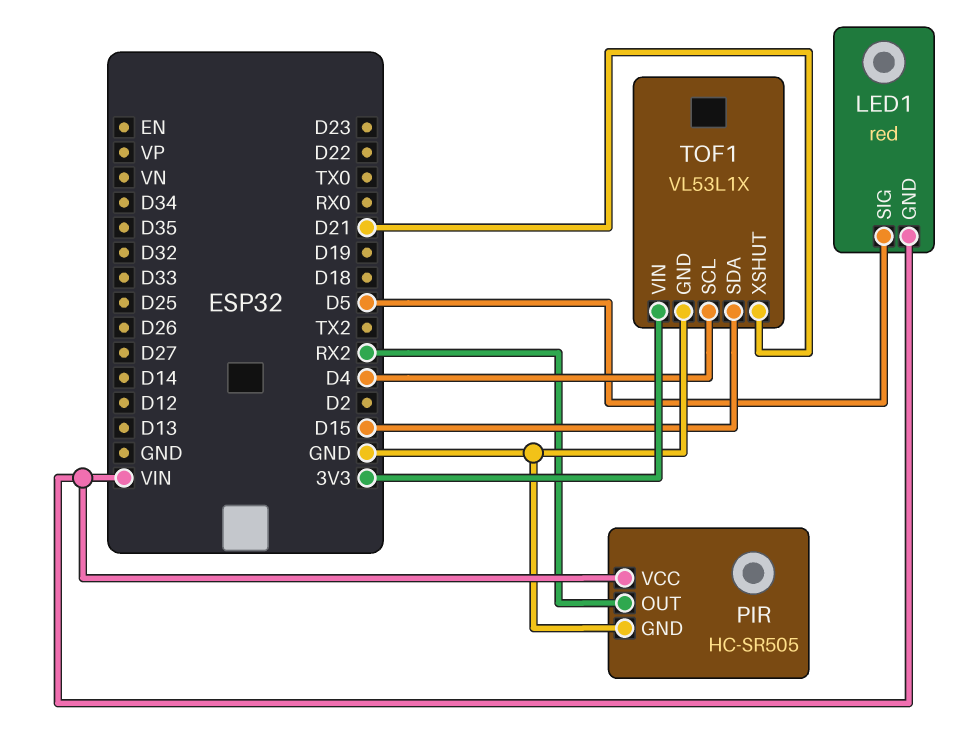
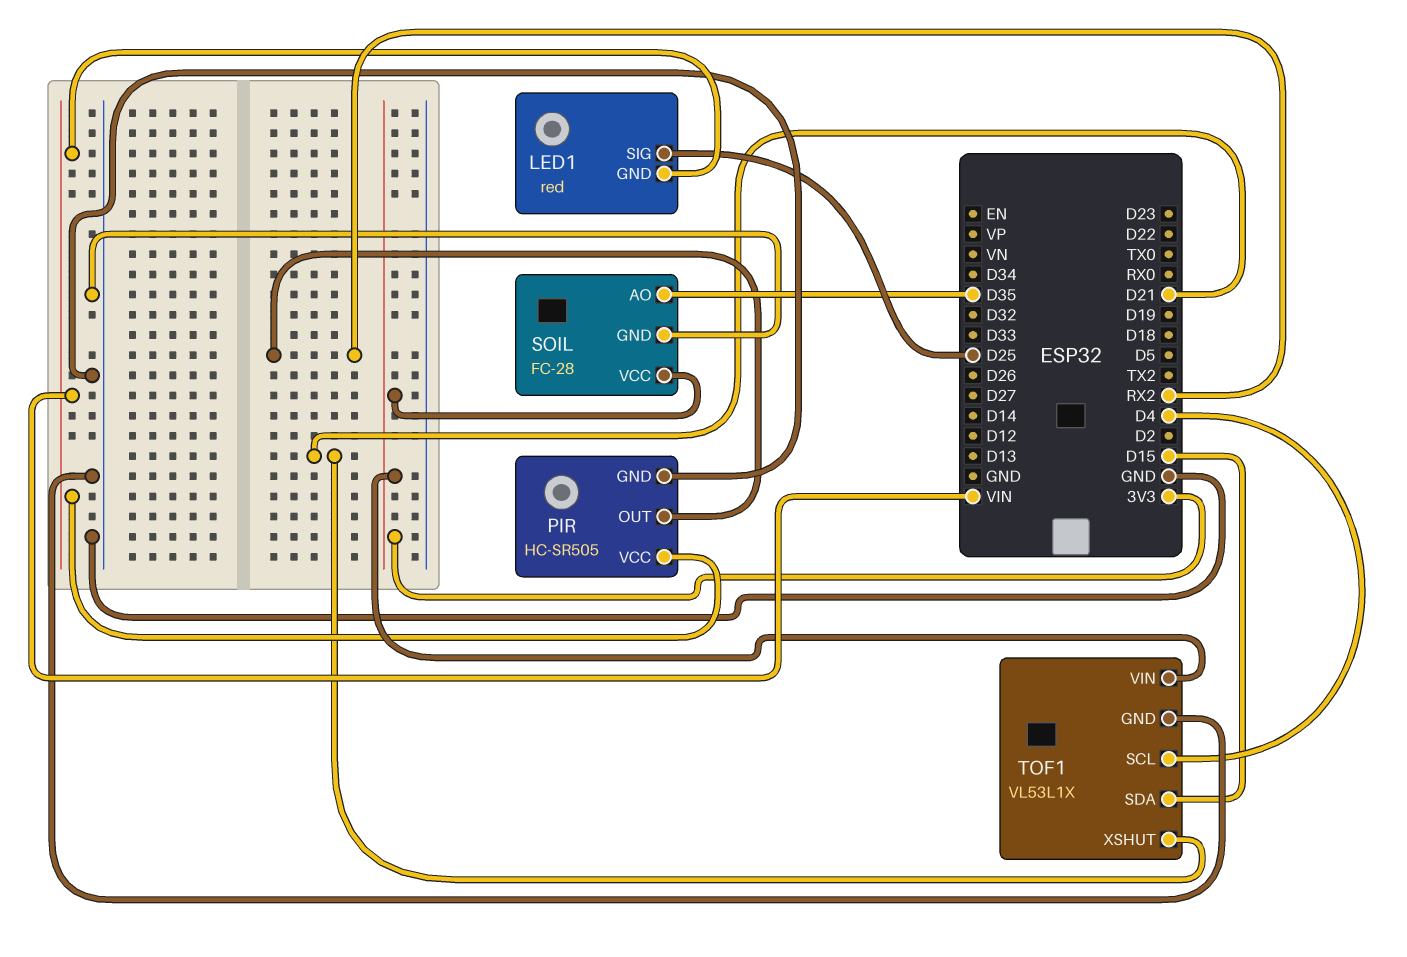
LED1 pin SIG: D5 -> D25
SOIL: none -> FC-28
SOIL pin AO: none -> D35
SOIL pin GND: none -> GND
SOIL pin VCC: none -> 3V3

